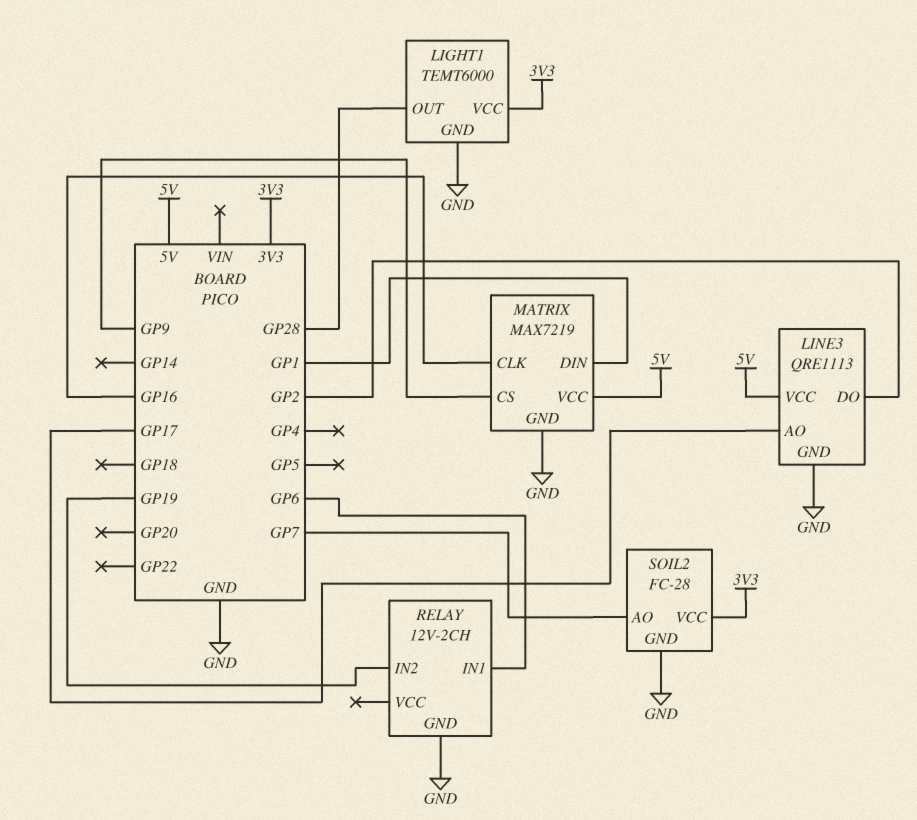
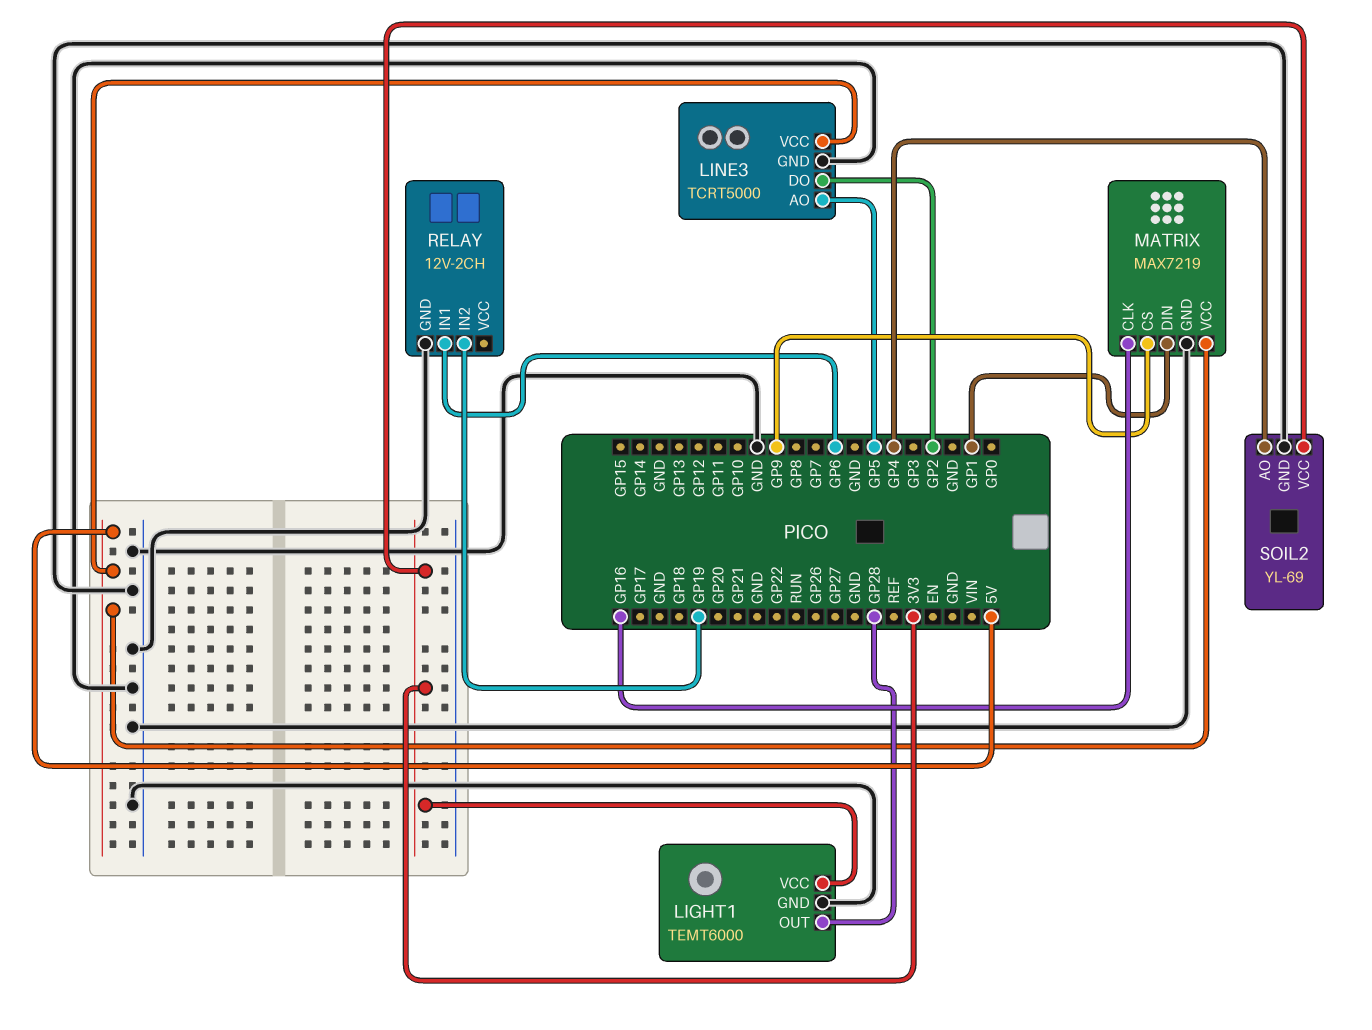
LINE3: QRE1113 -> TCRT5000
LINE3 pin AO: GP17 -> GP5
SOIL2: FC-28 -> YL-69
SOIL2 pin AO: GP7 -> GP4

